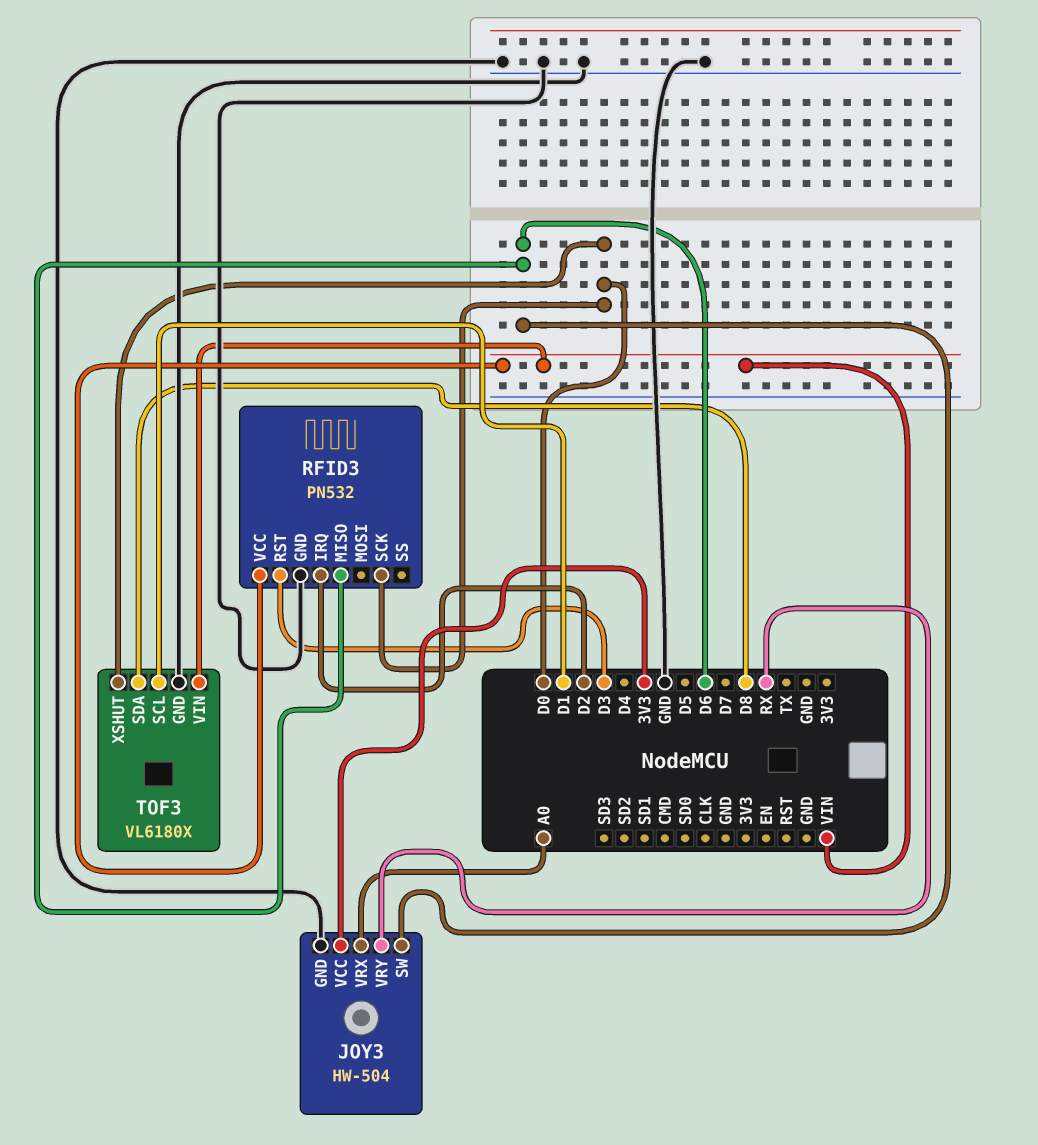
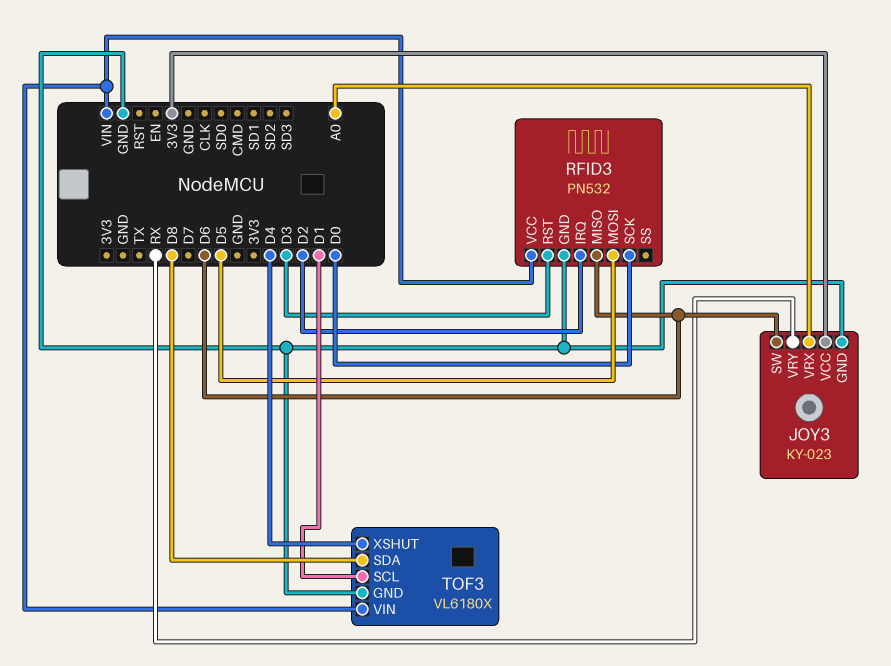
JOY3: HW-504 -> KY-023
RFID3 pin MOSI: none -> D5
TOF3 pin XSHUT: D0 -> D4

